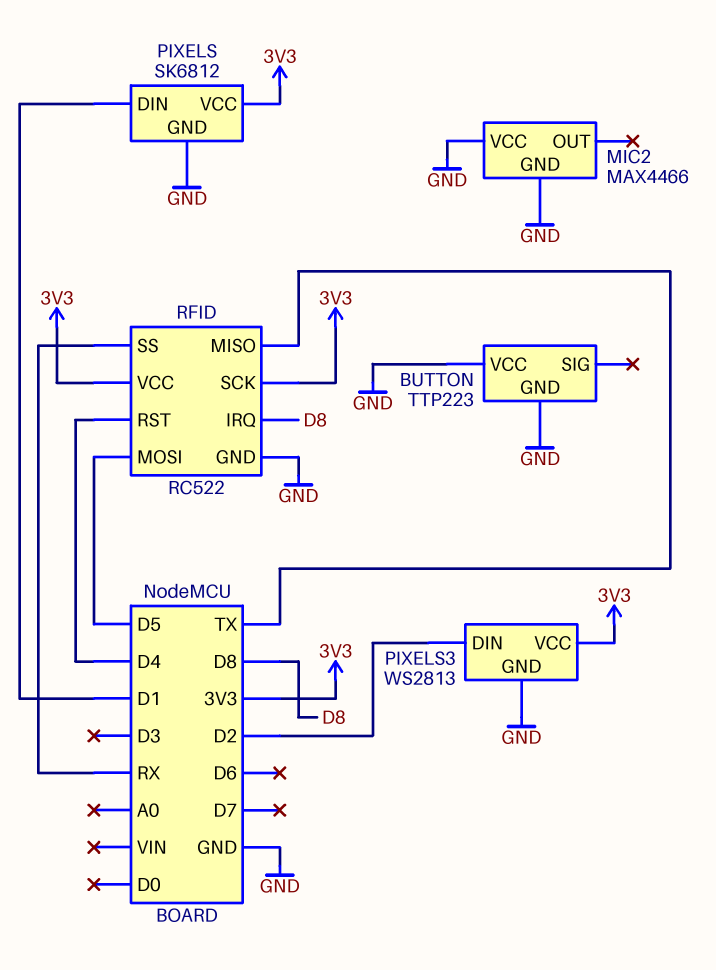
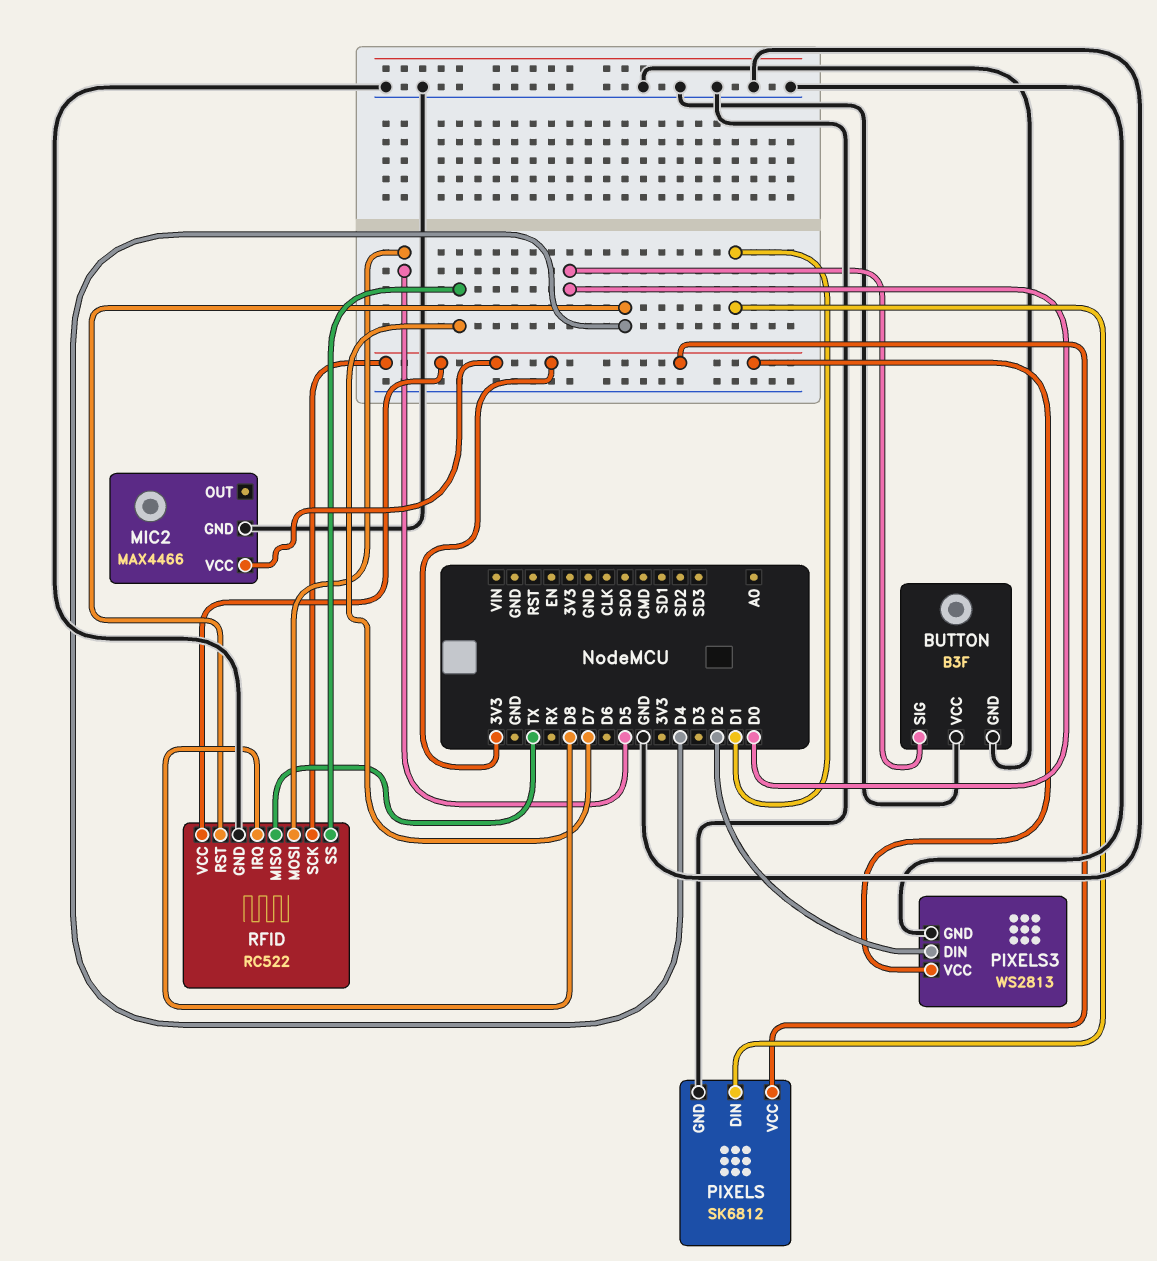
BUTTON: TTP223 -> B3F
BUTTON pin SIG: none -> D0
MIC2 pin VCC: GND -> 3V3
RFID pin SS: RX -> D7

